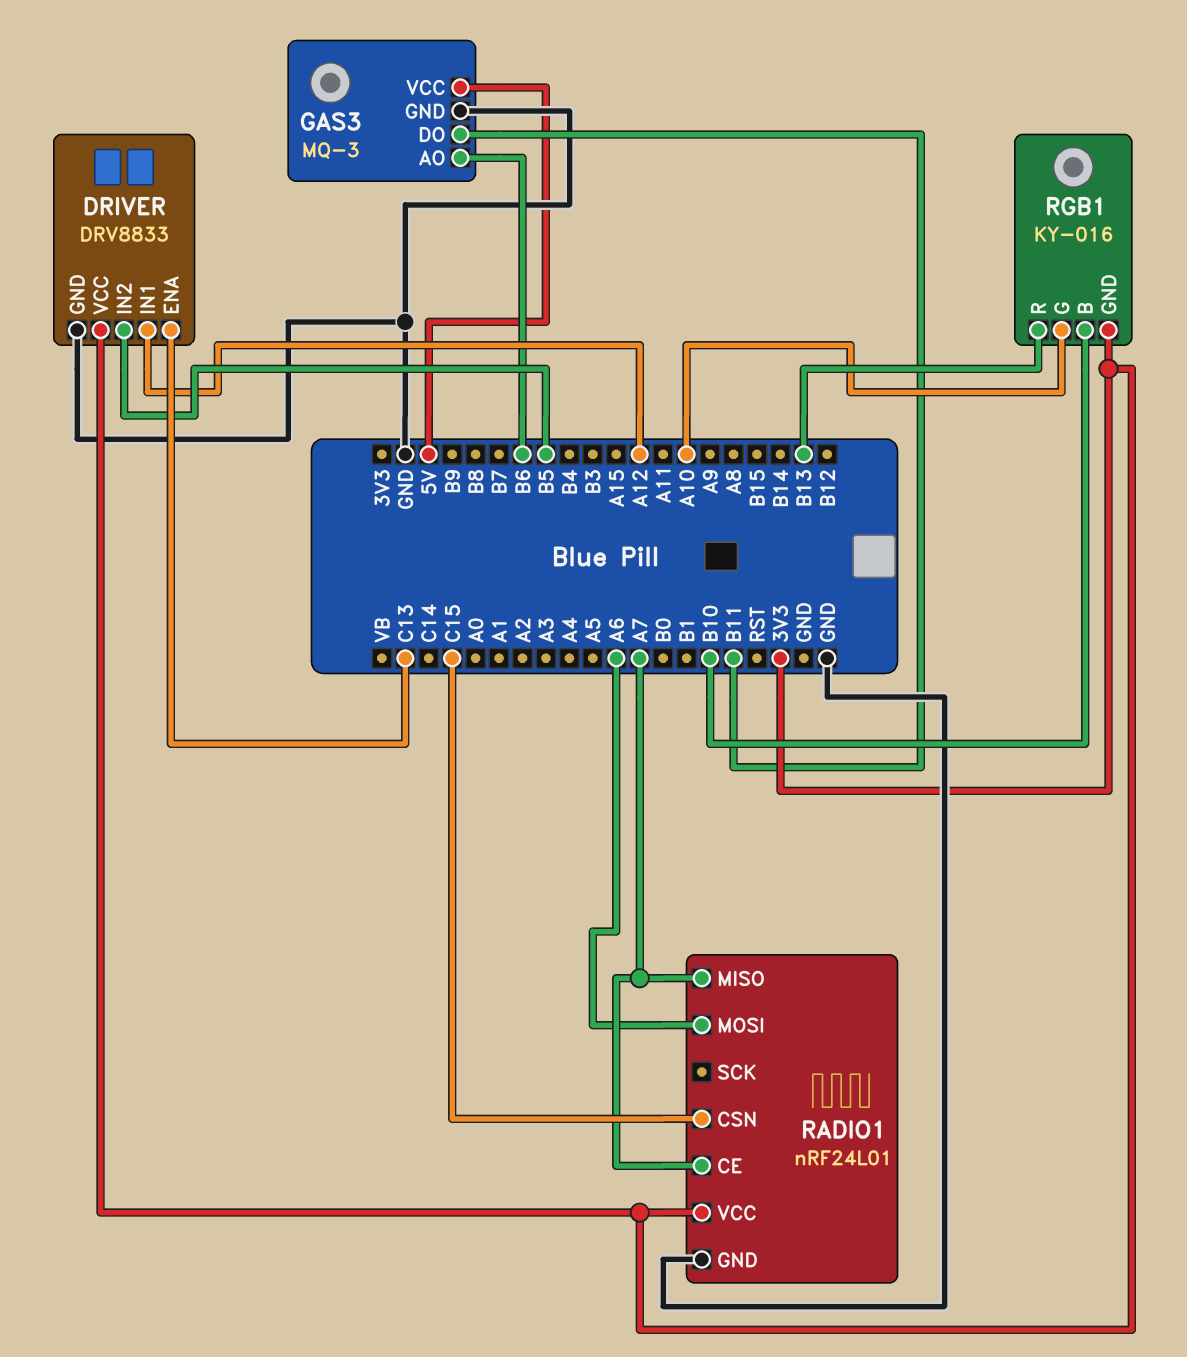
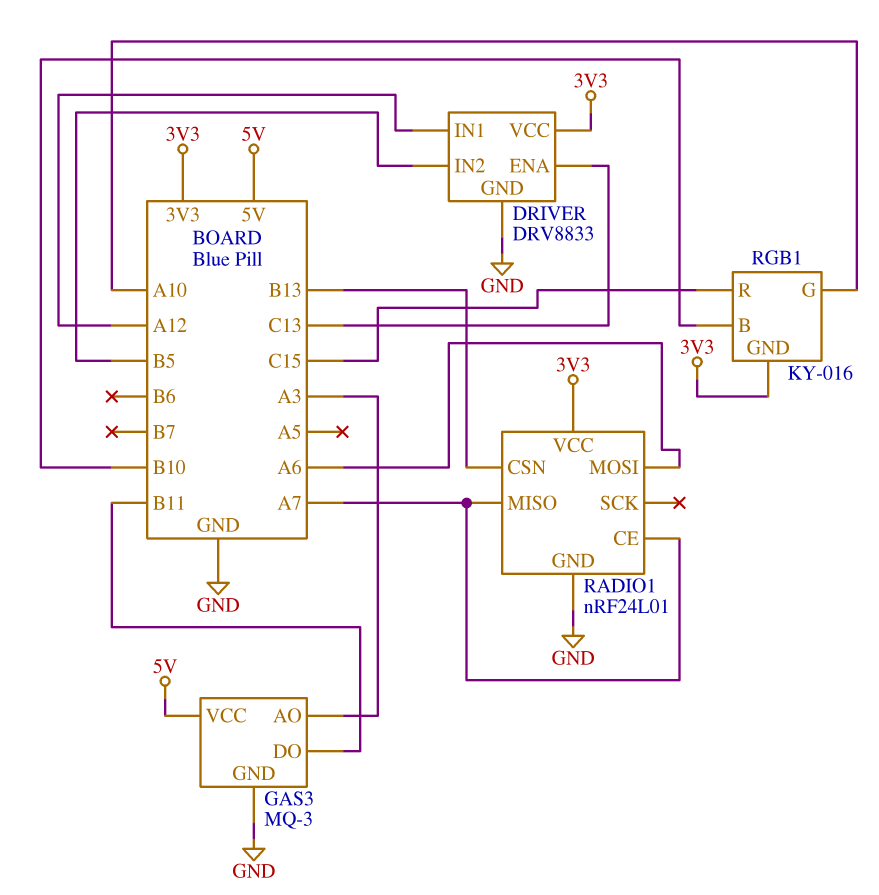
GAS3 pin AO: B6 -> A3
RADIO1 pin CSN: C15 -> B13
RGB1 pin R: B13 -> C15

